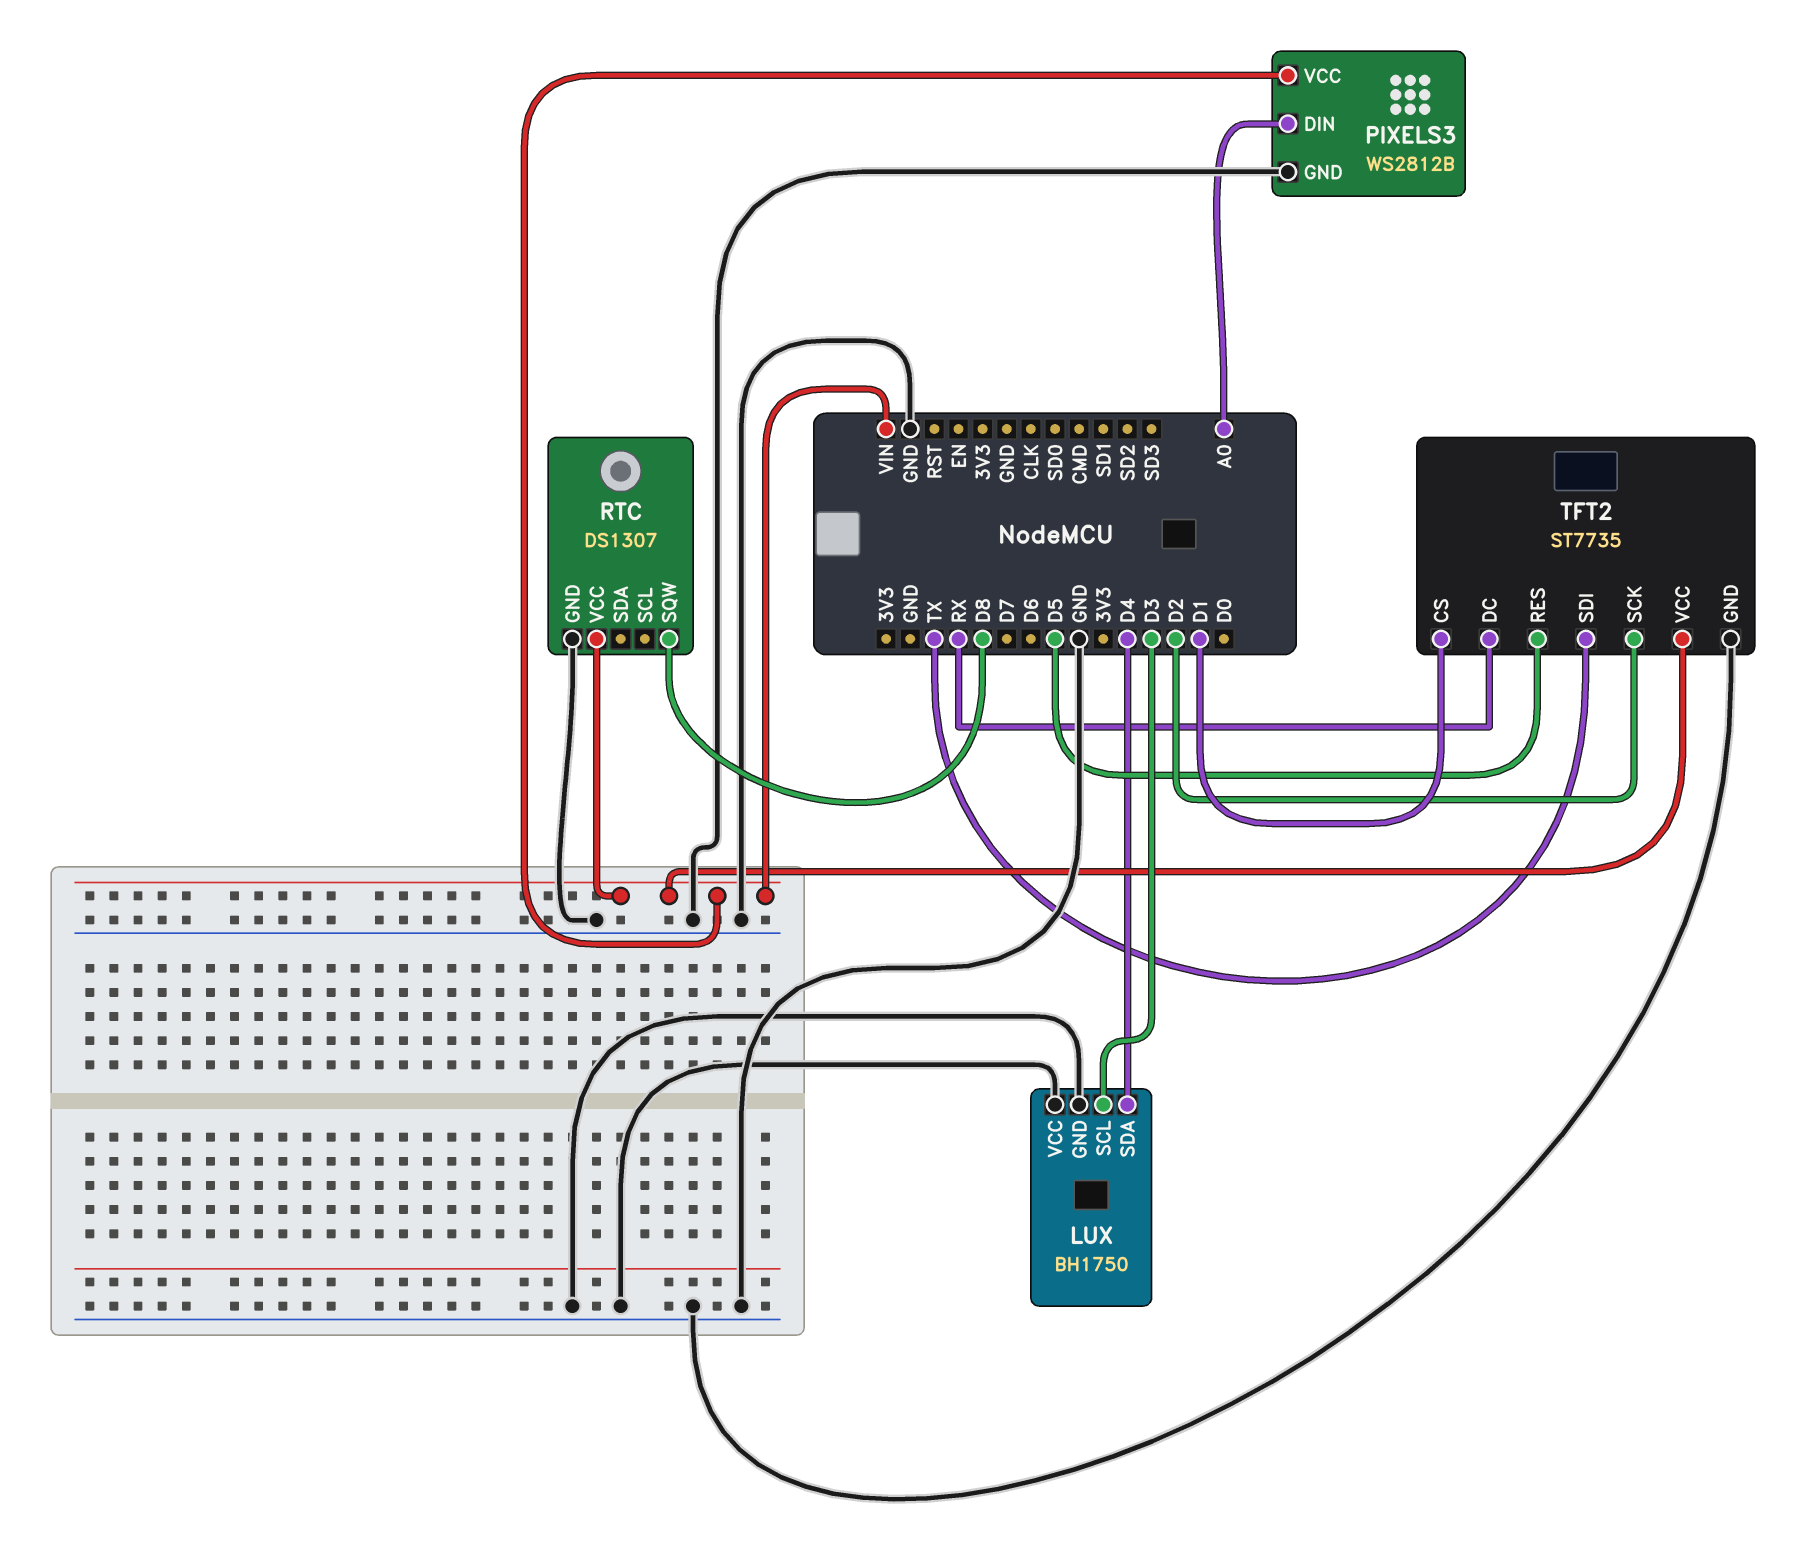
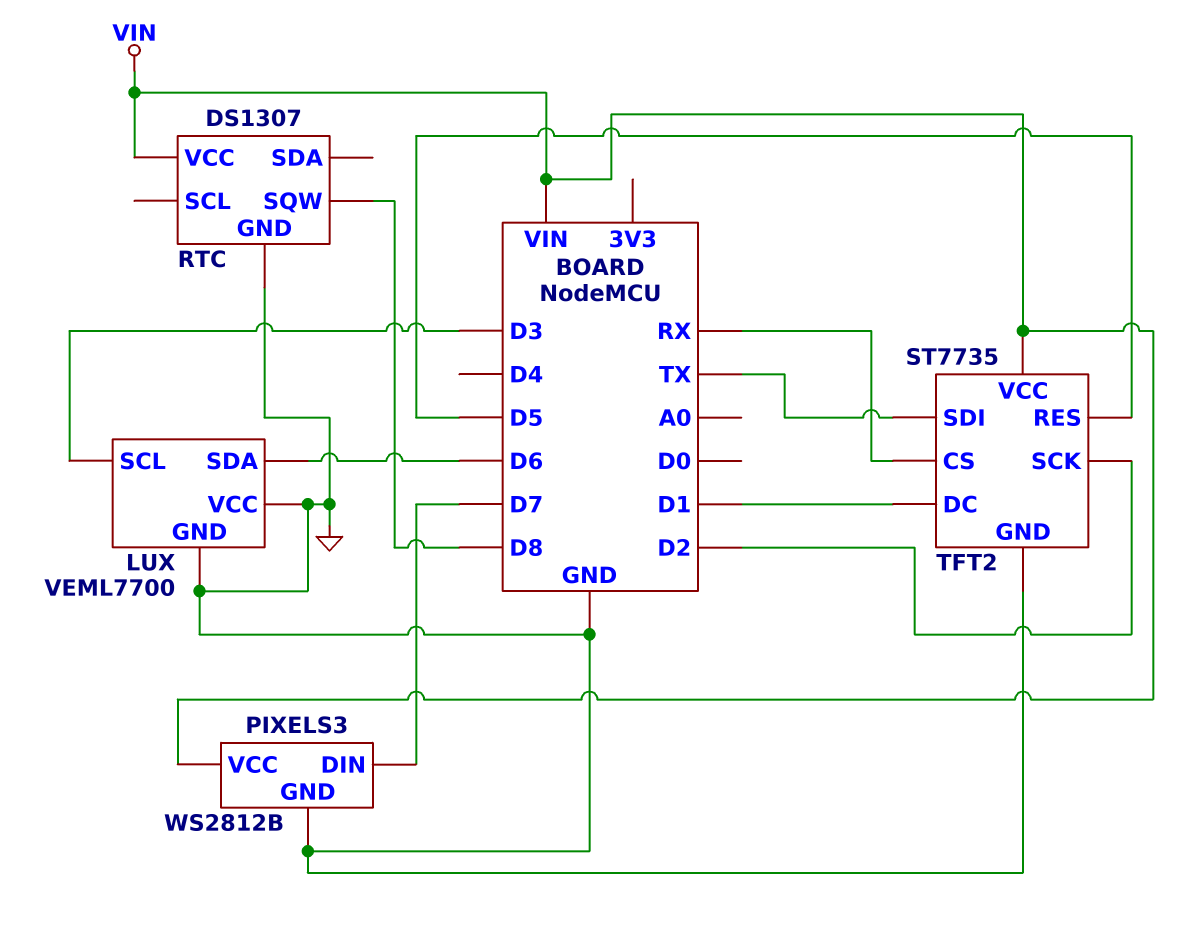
LUX: BH1750 -> VEML7700
LUX pin SDA: D4 -> D6
PIXELS3 pin DIN: A0 -> D7
TFT2 pin CS: D1 -> RX
TFT2 pin DC: RX -> D1

